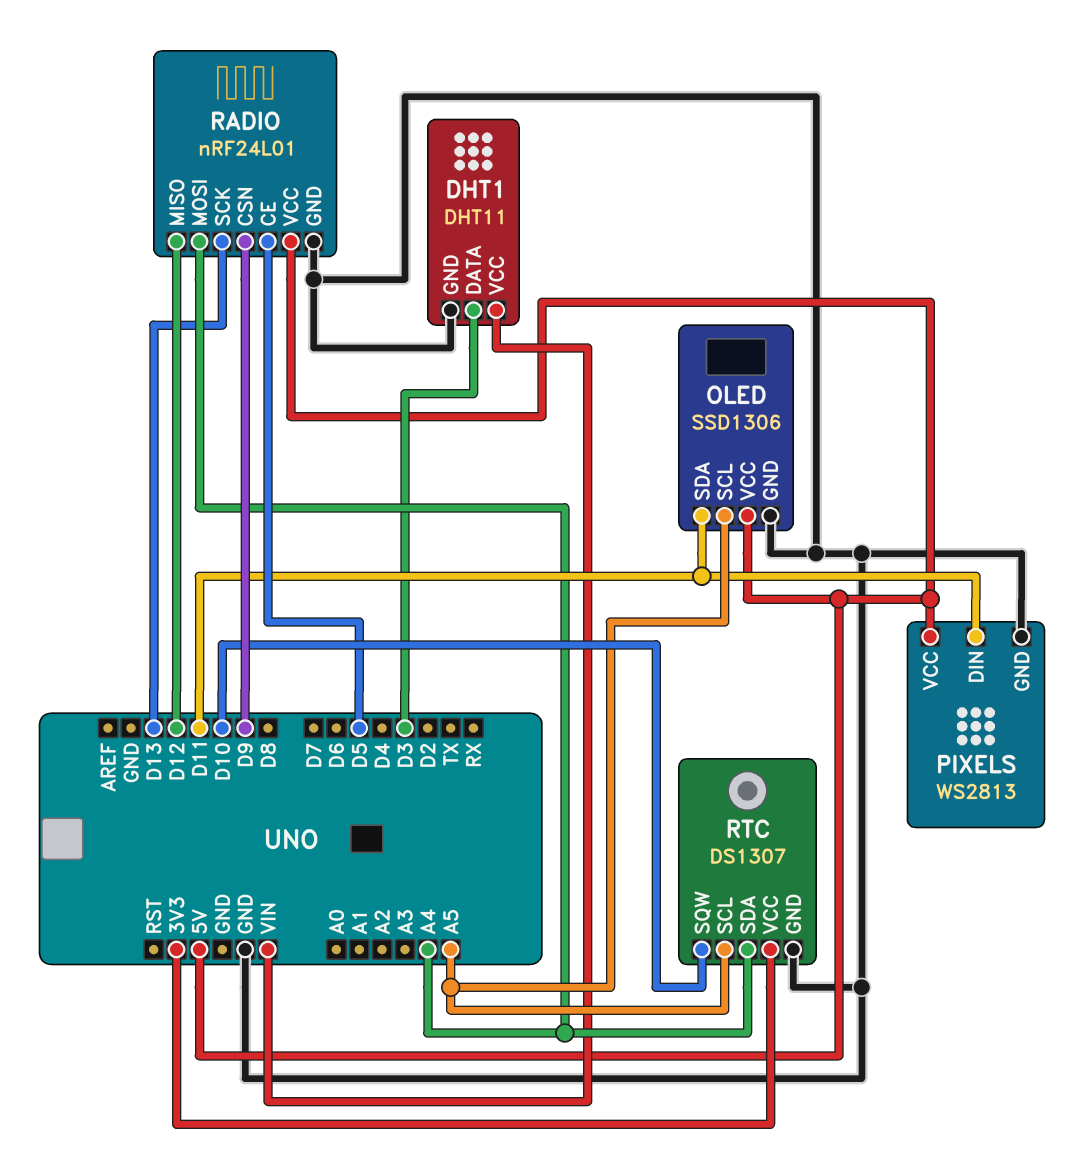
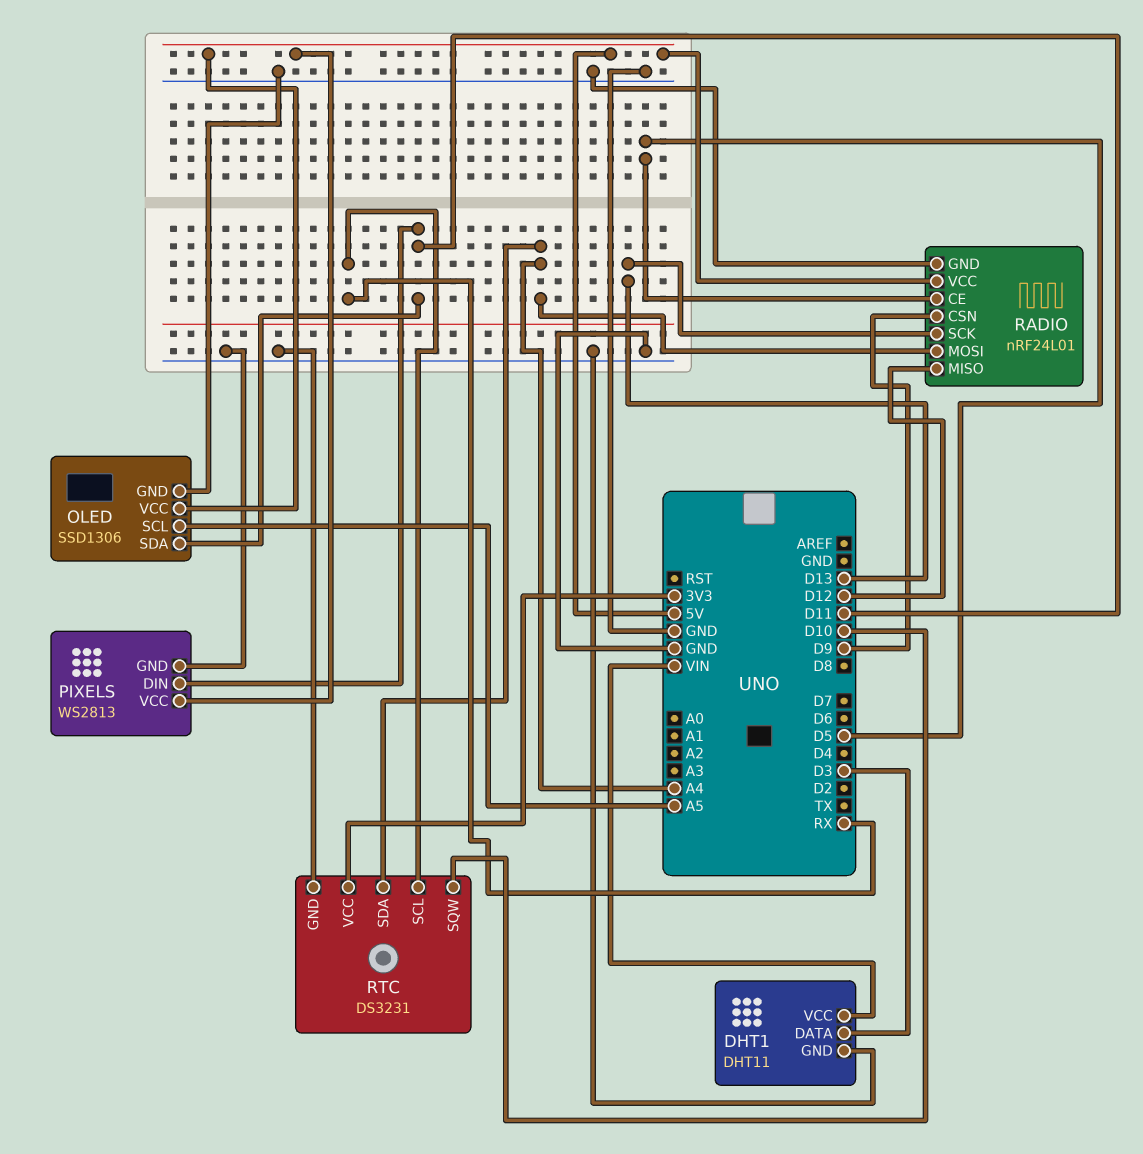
RTC: DS1307 -> DS3231
RTC pin SCL: A5 -> RX

